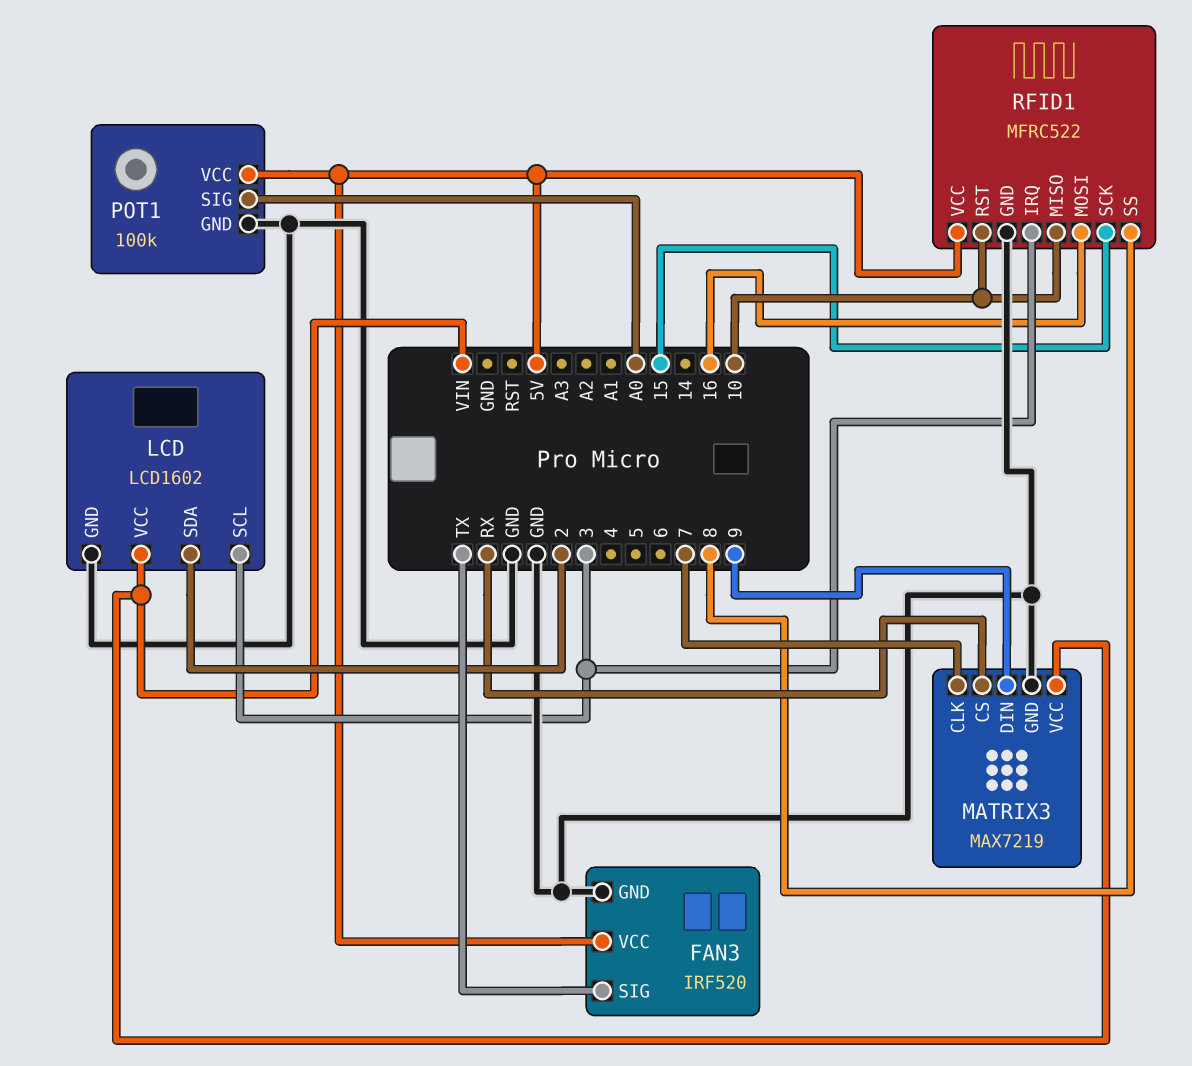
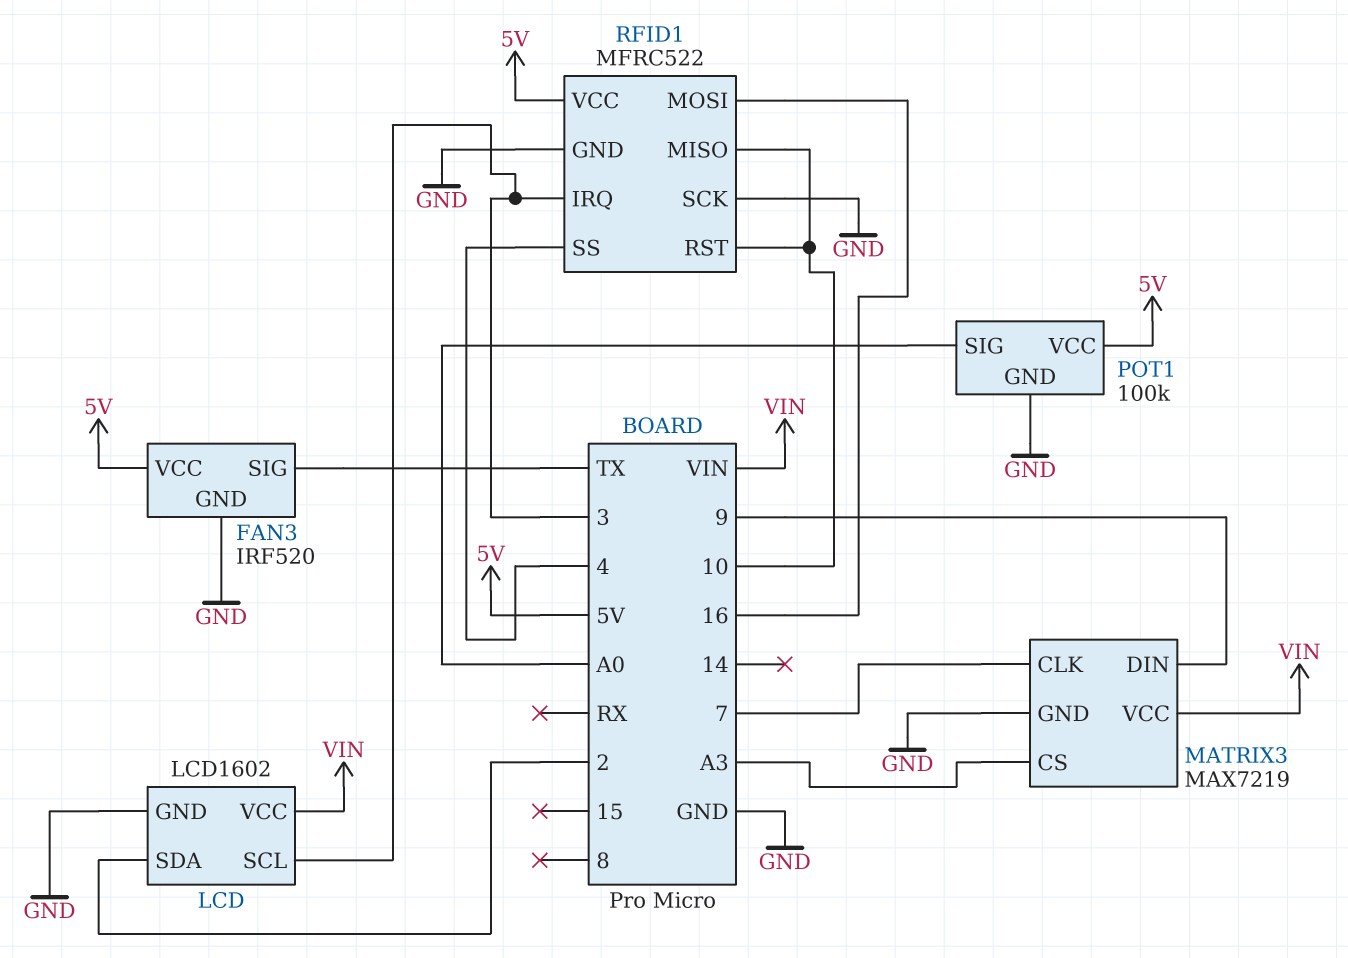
MATRIX3 pin CS: RX -> A3
RFID1 pin SCK: 15 -> GND
RFID1 pin SS: 8 -> 4

